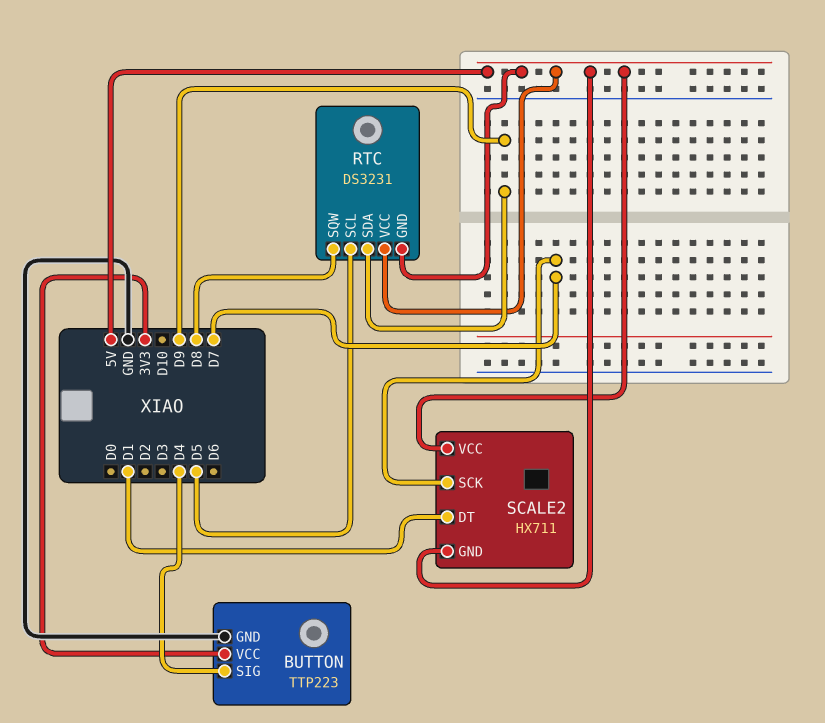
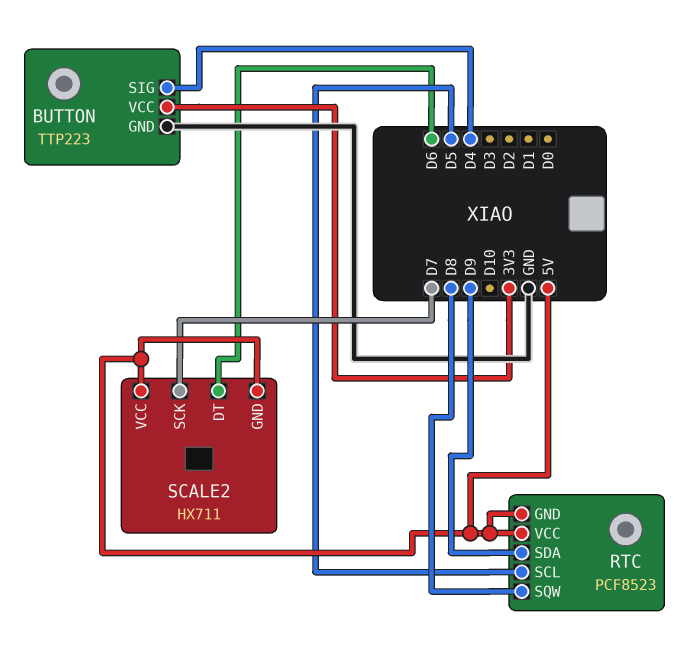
RTC: DS3231 -> PCF8523
SCALE2 pin DT: D1 -> D6

